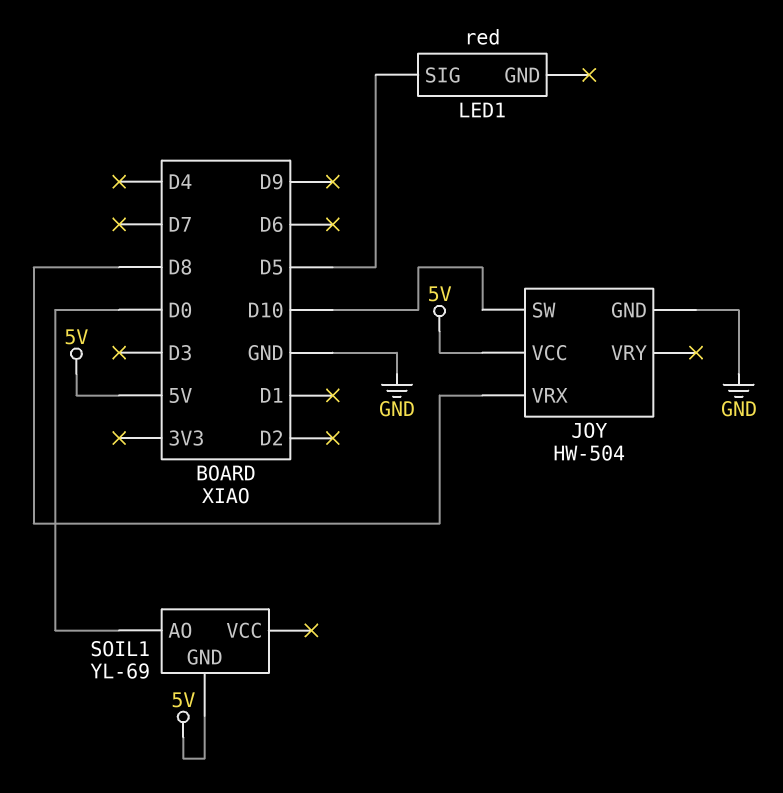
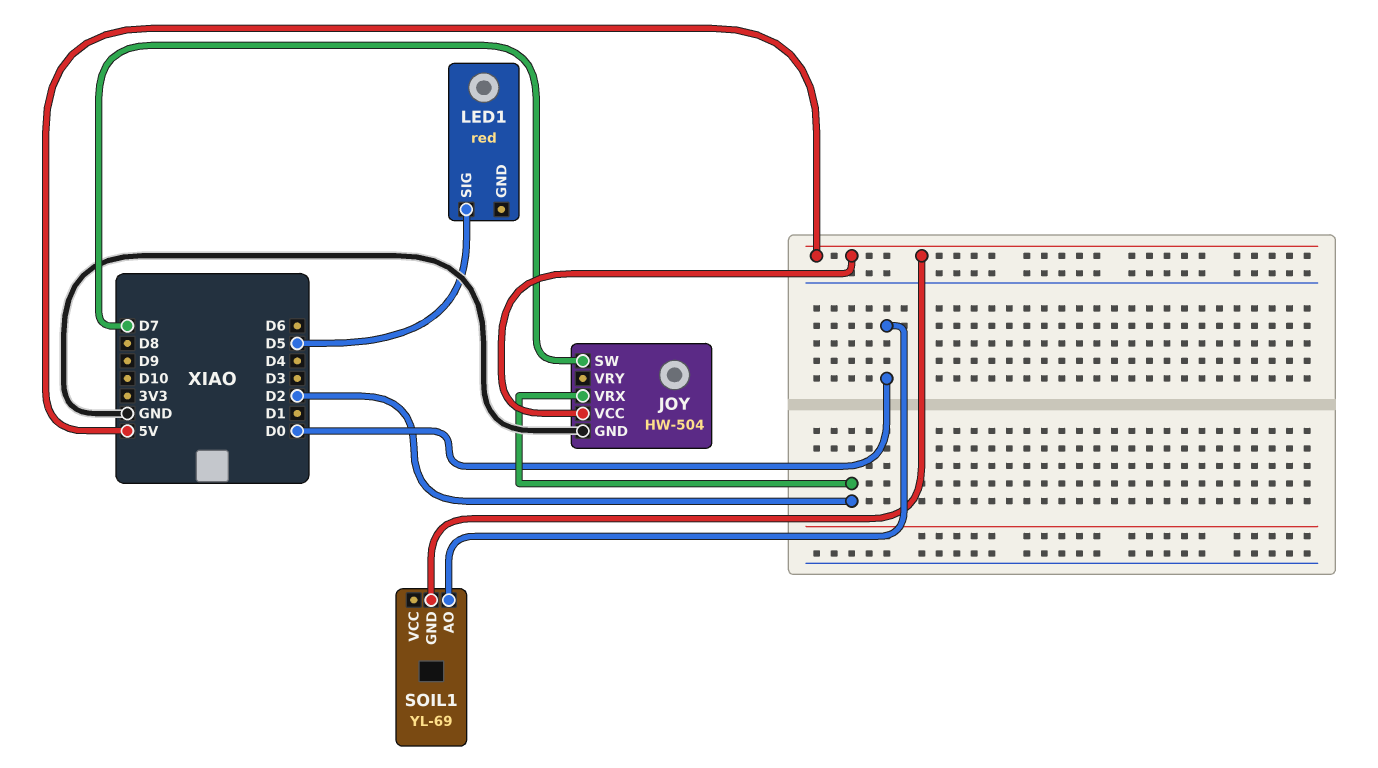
JOY pin SW: D10 -> D7
JOY pin VRX: D8 -> D2

